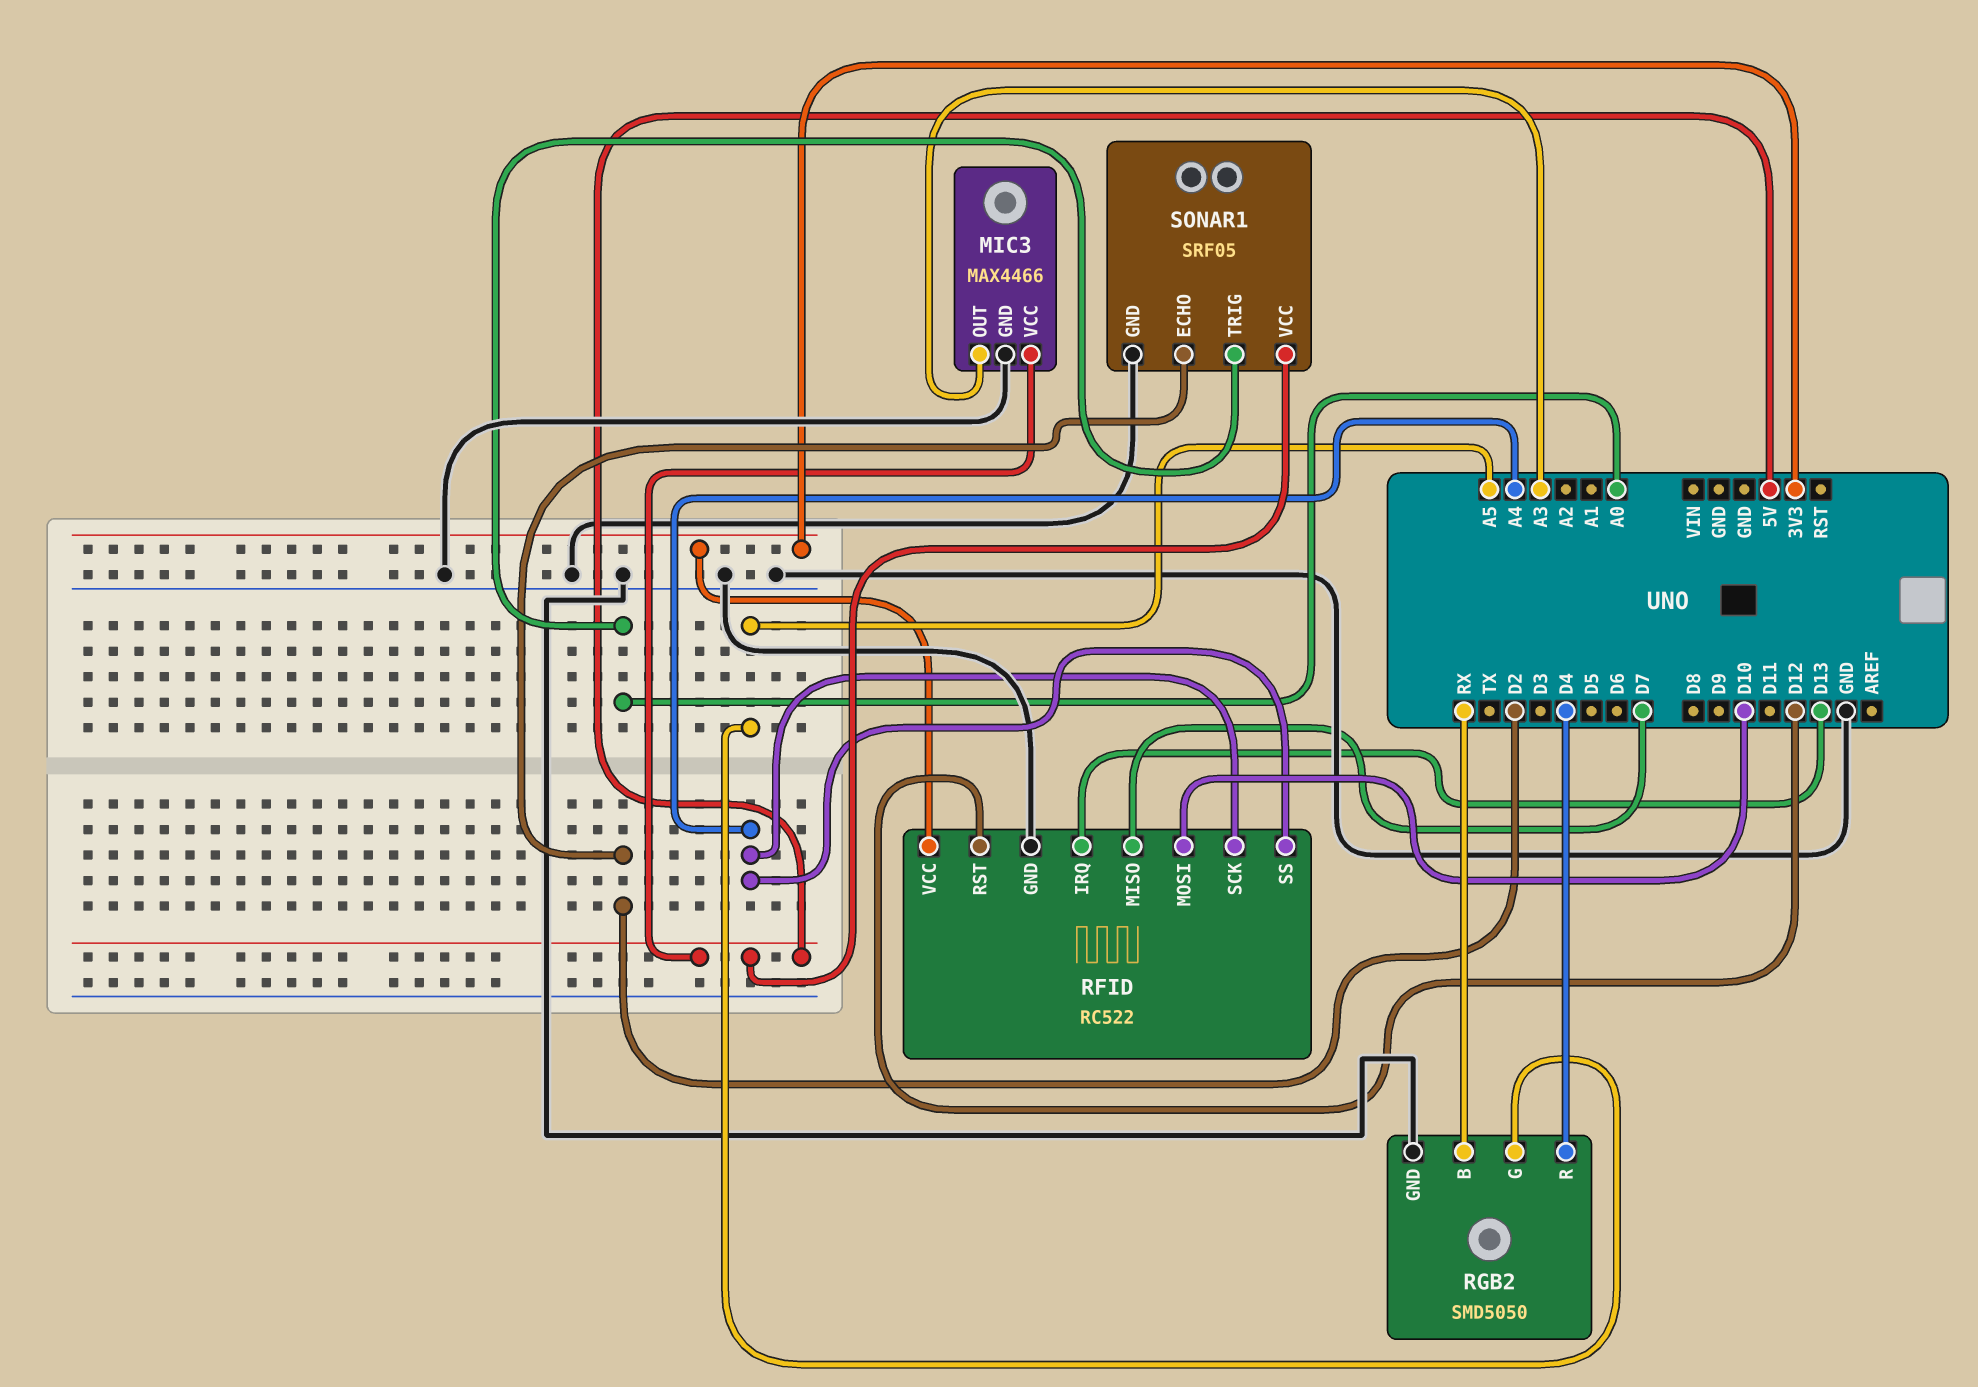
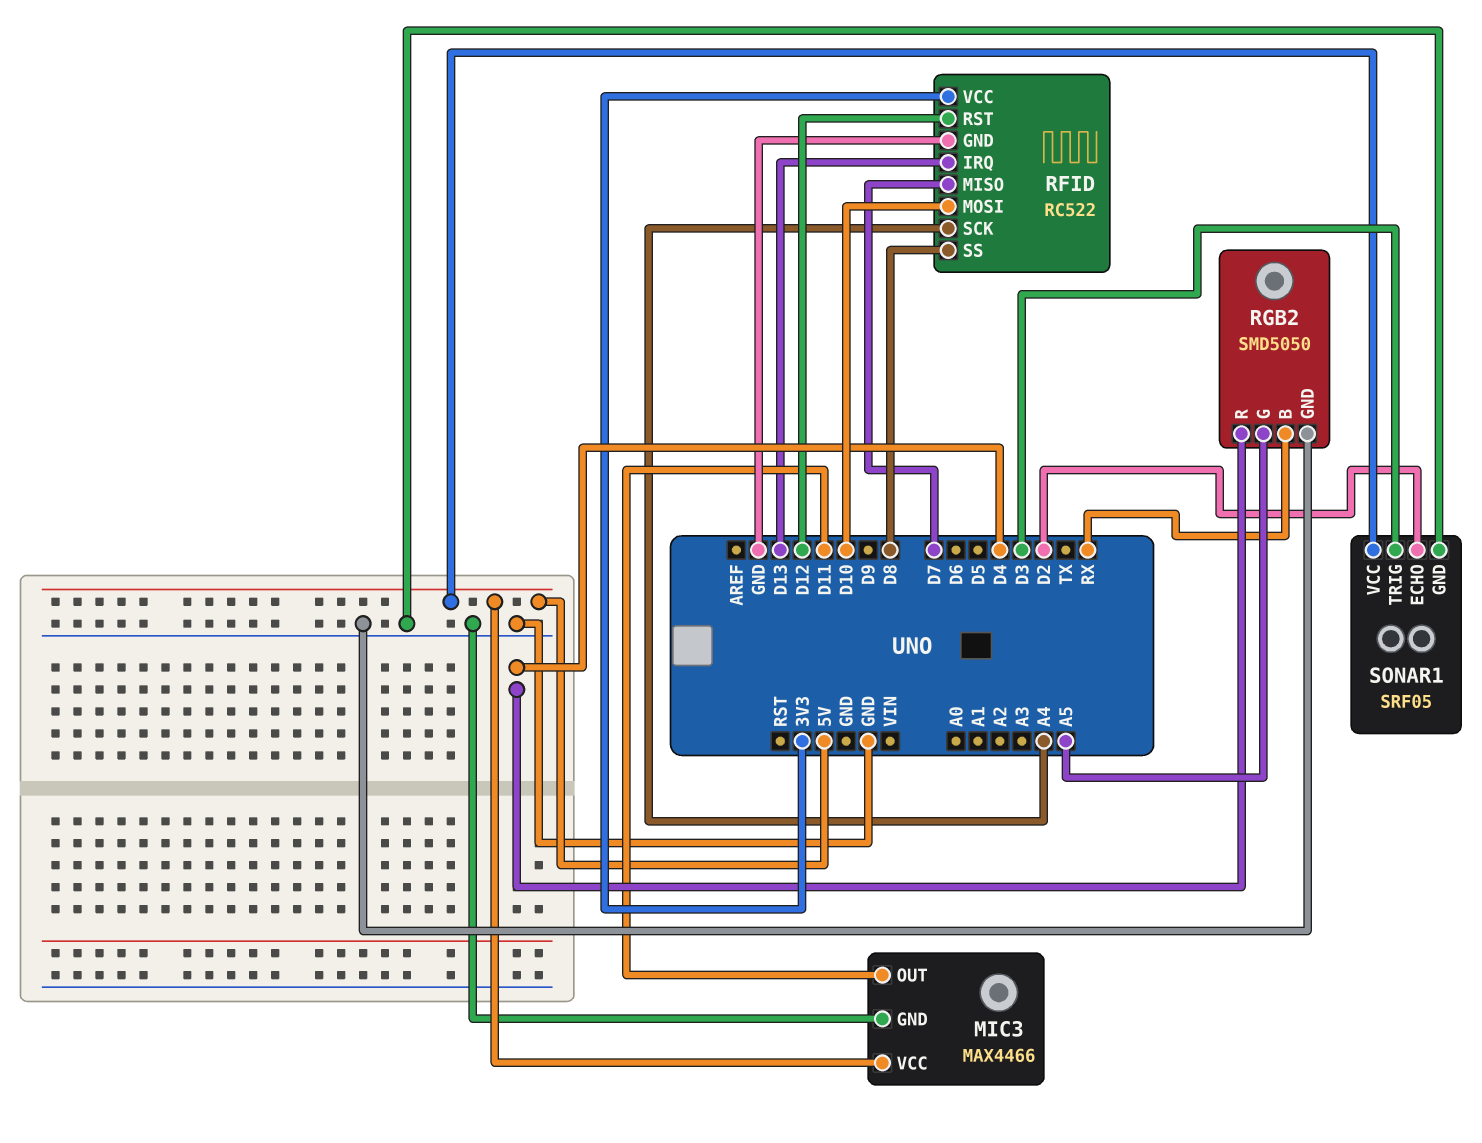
MIC3 pin OUT: A3 -> D11
RFID pin SS: A4 -> D8
SONAR1 pin TRIG: A0 -> D3

